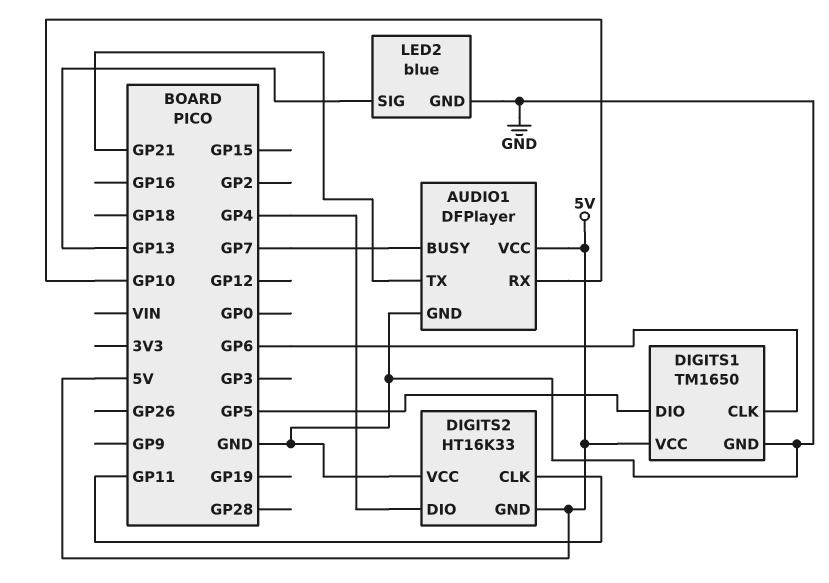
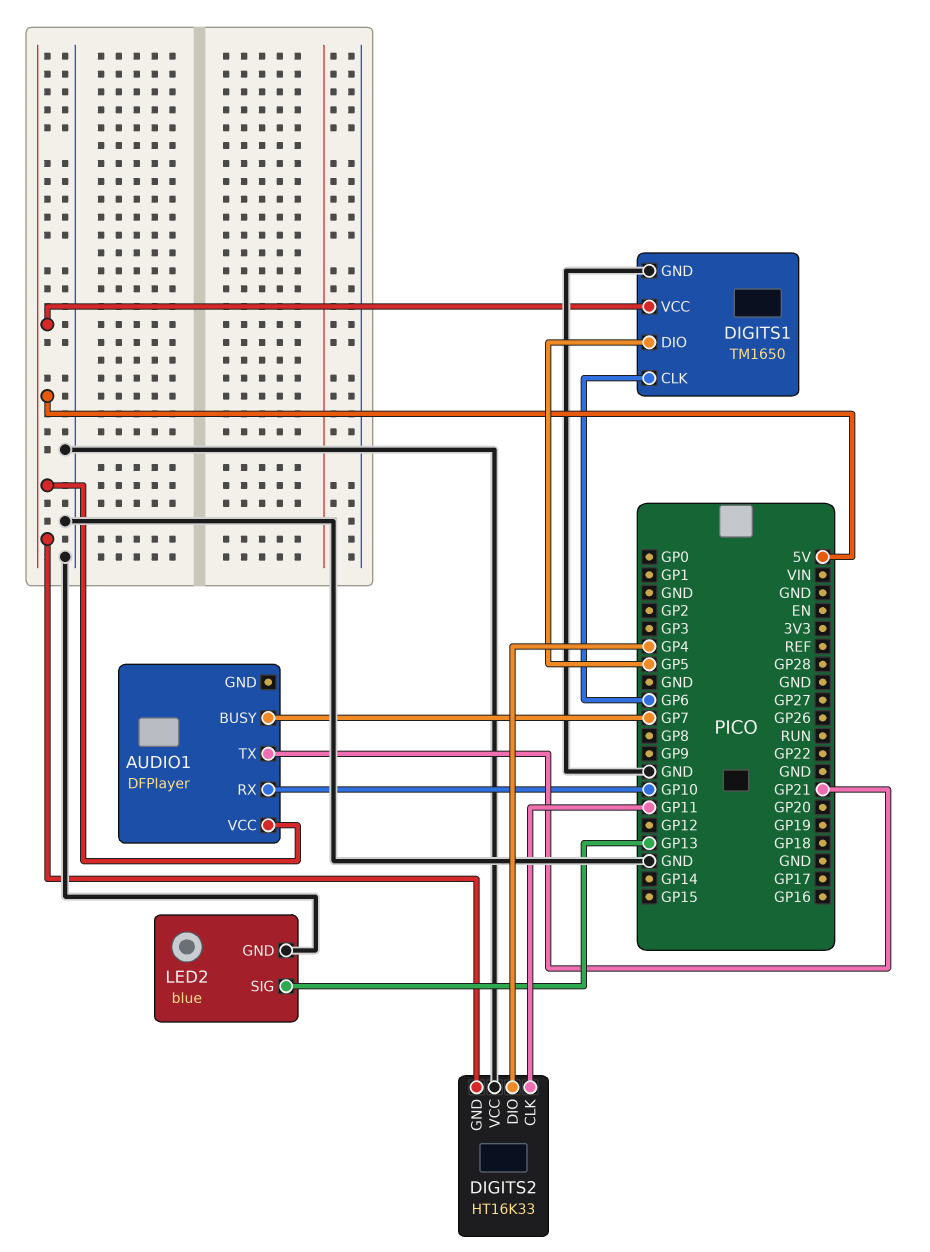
AUDIO1 pin GND: GND -> none

